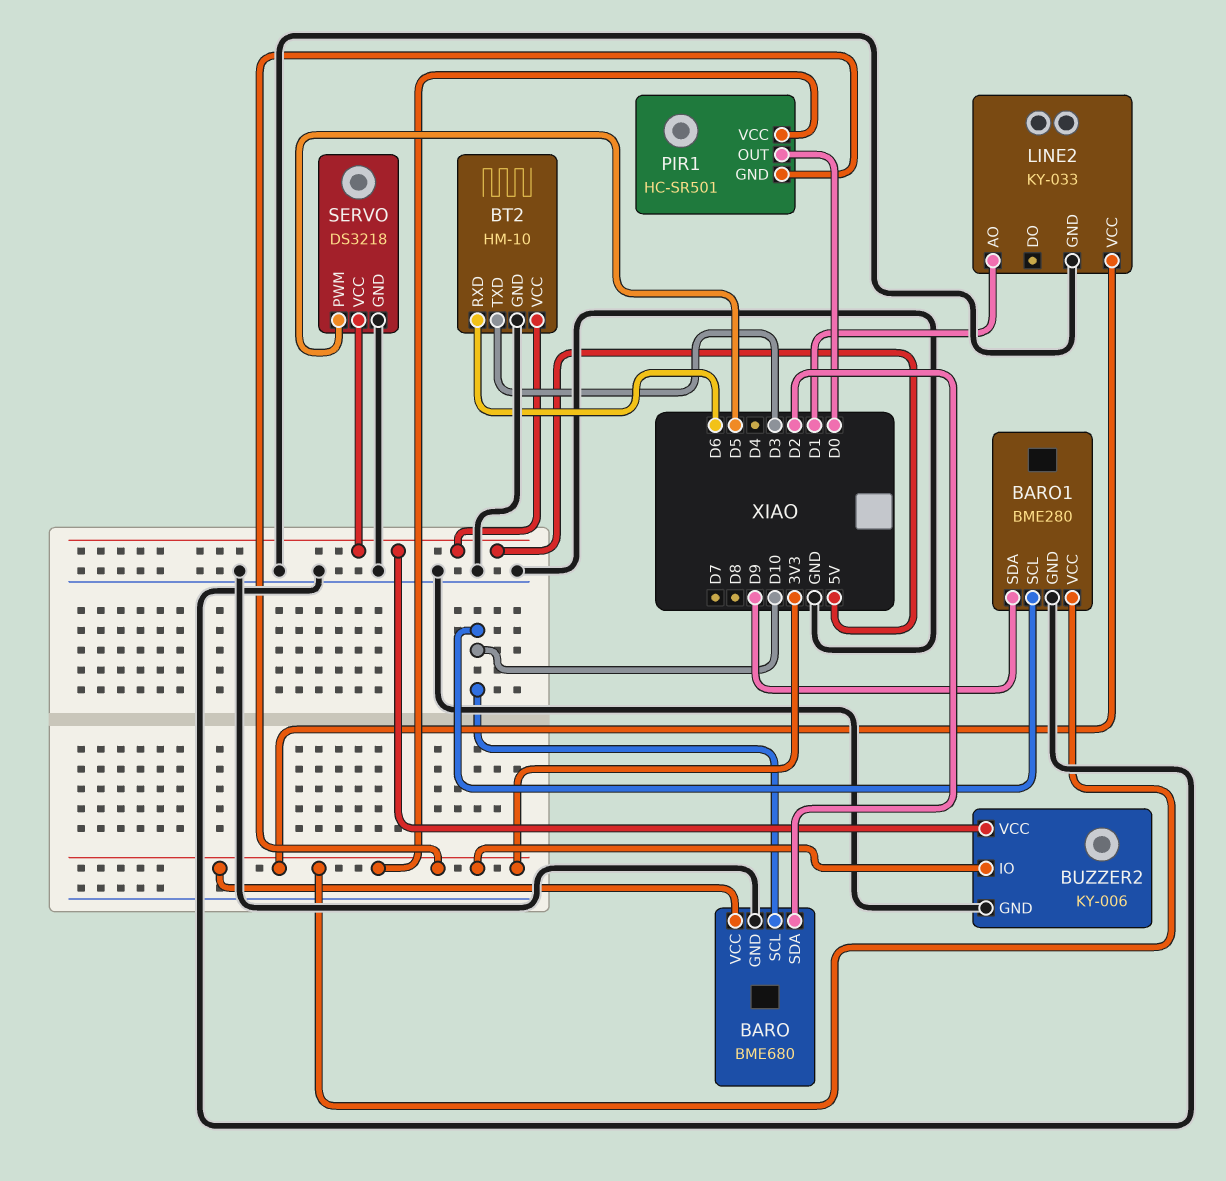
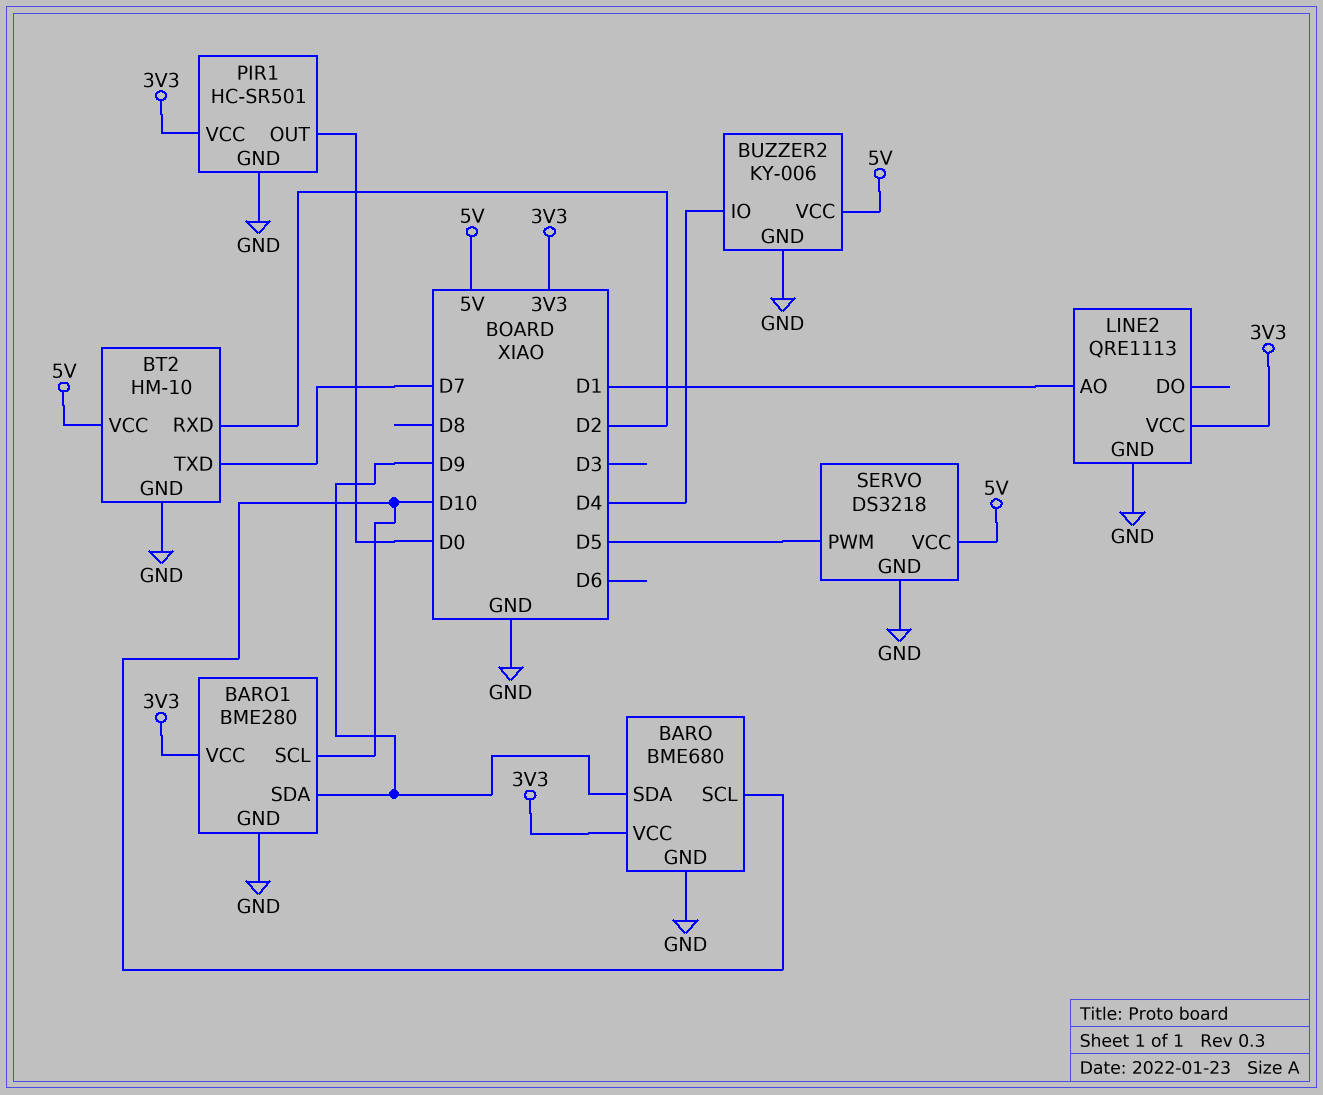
BARO pin SDA: D2 -> D9
BT2 pin RXD: D6 -> D2
BT2 pin TXD: D3 -> D7
BUZZER2 pin IO: 3V3 -> D4
LINE2: KY-033 -> QRE1113
PIR1 pin GND: 3V3 -> GND

